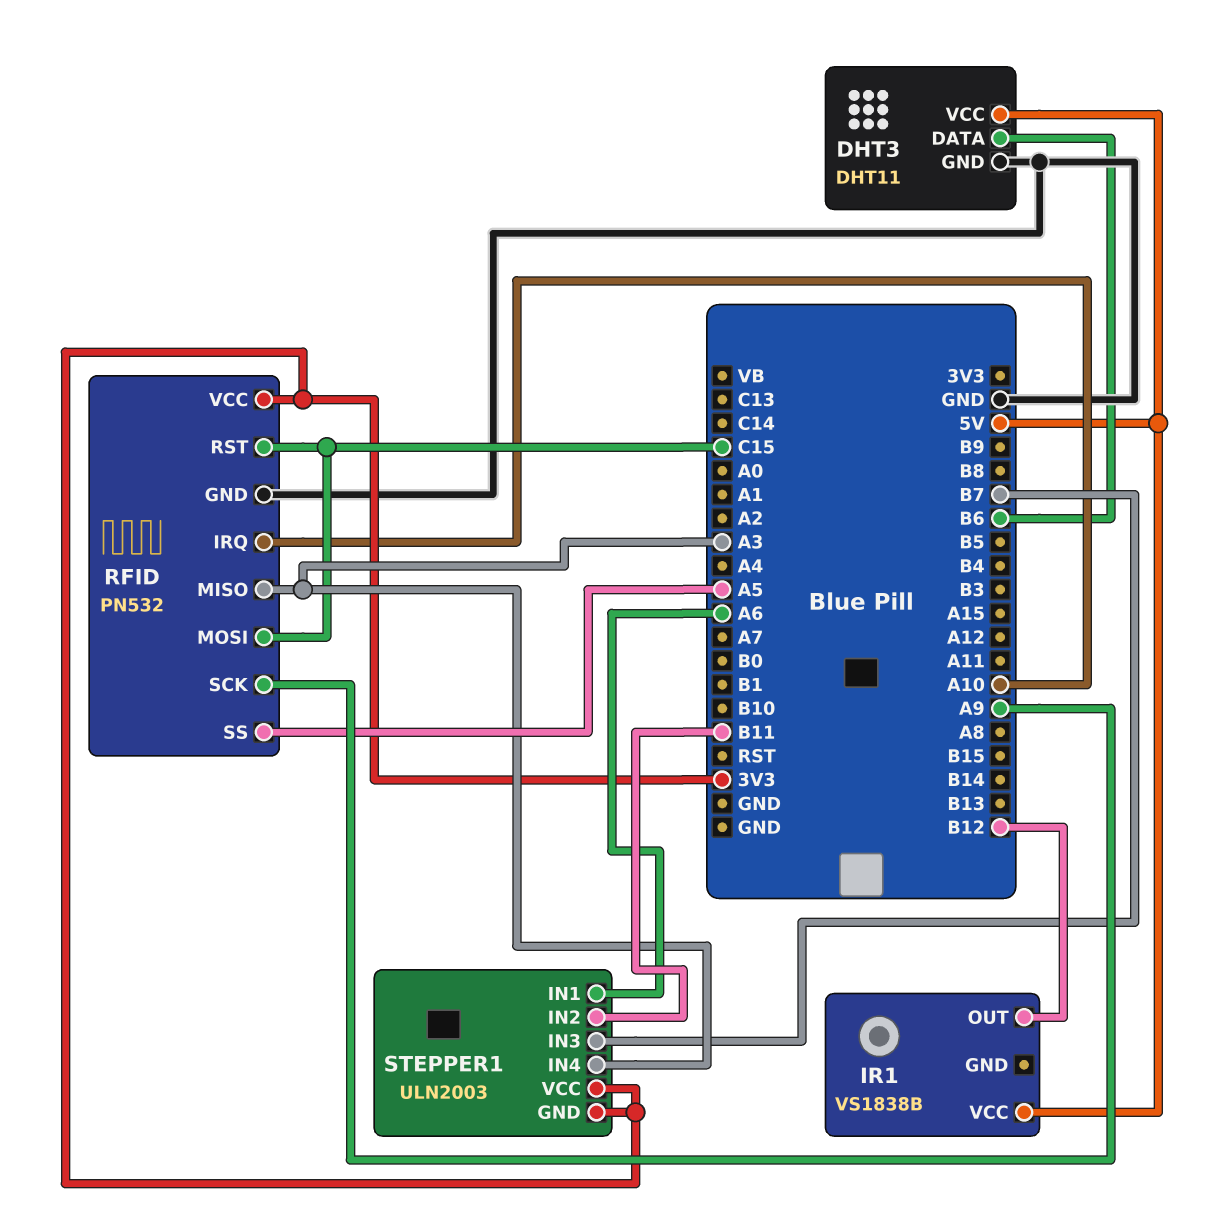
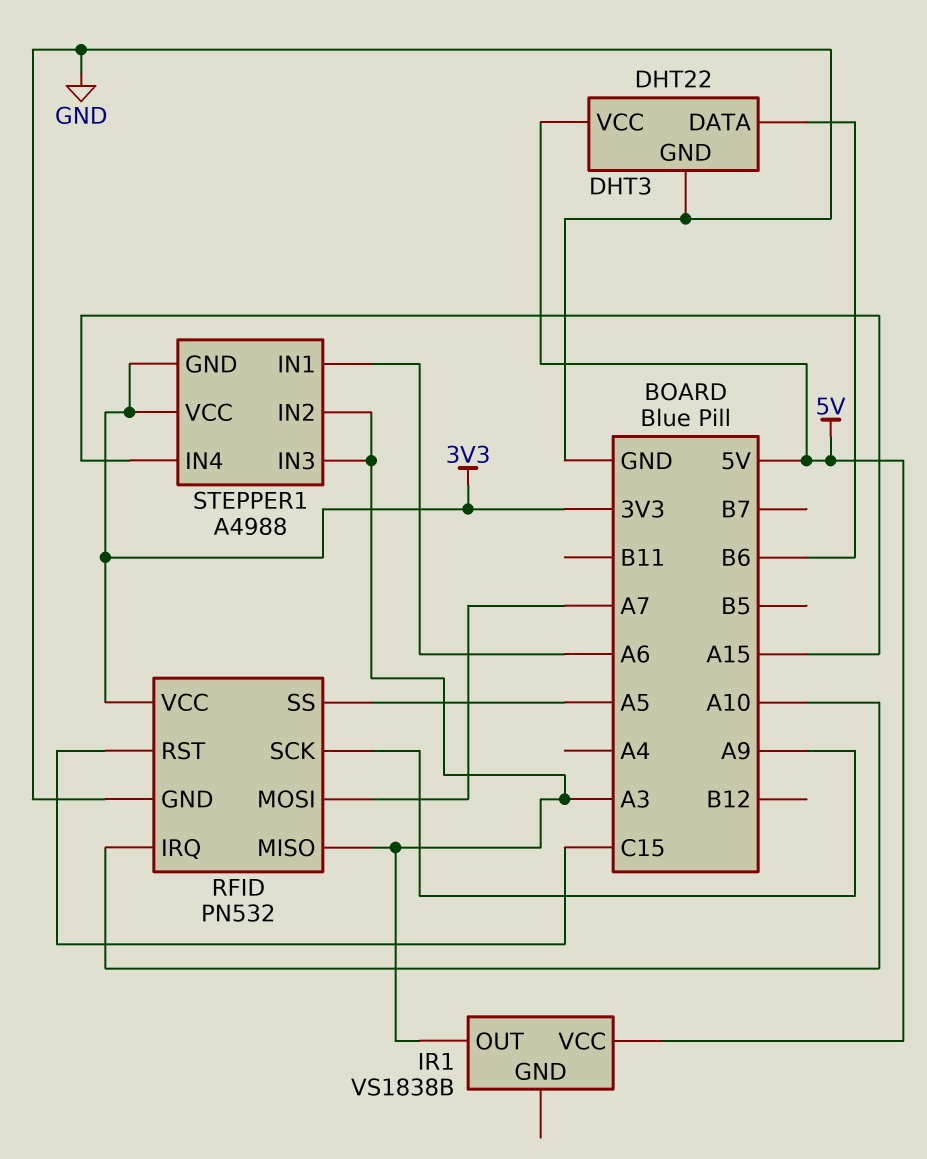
DHT3: DHT11 -> DHT22
IR1 pin OUT: B12 -> A3
RFID pin MOSI: C15 -> A7
STEPPER1: ULN2003 -> A4988
STEPPER1 pin IN2: B11 -> A3
STEPPER1 pin IN3: B7 -> A3
STEPPER1 pin IN4: A3 -> A15

